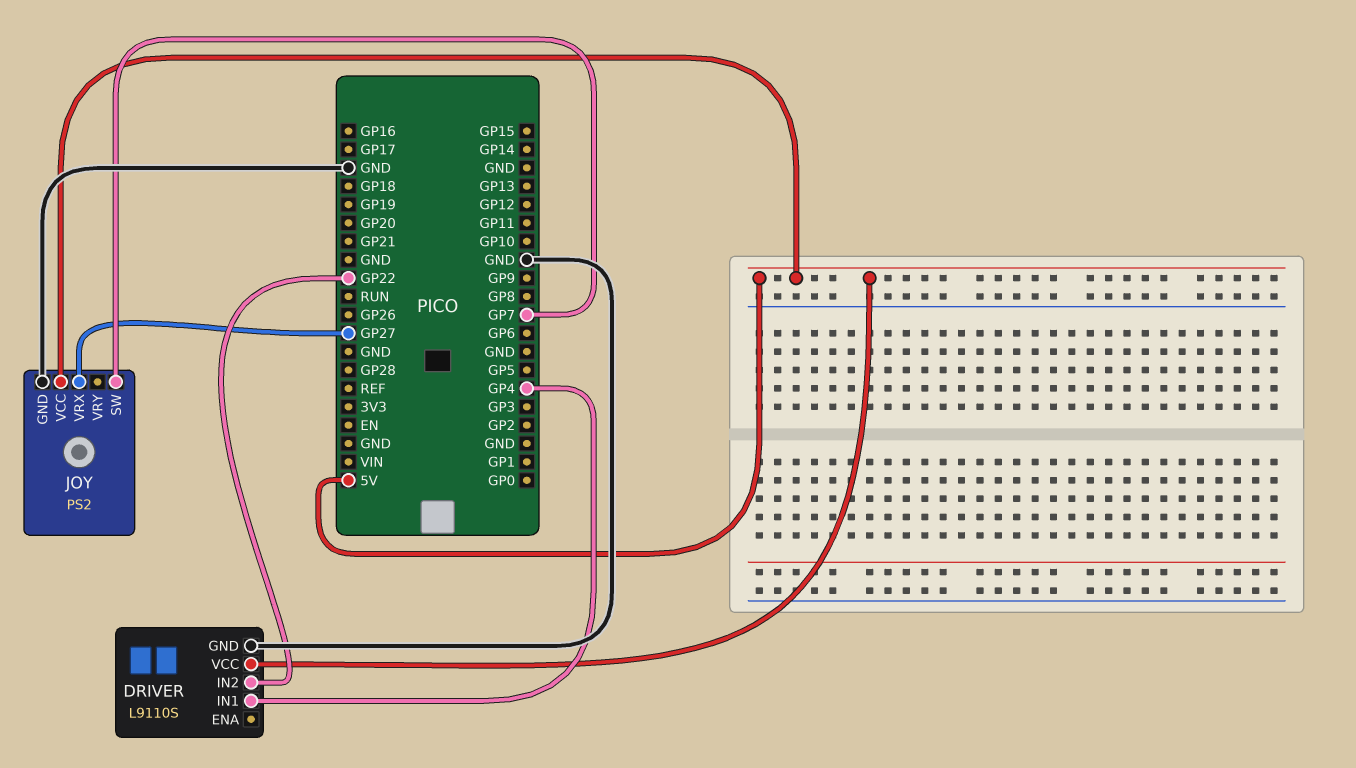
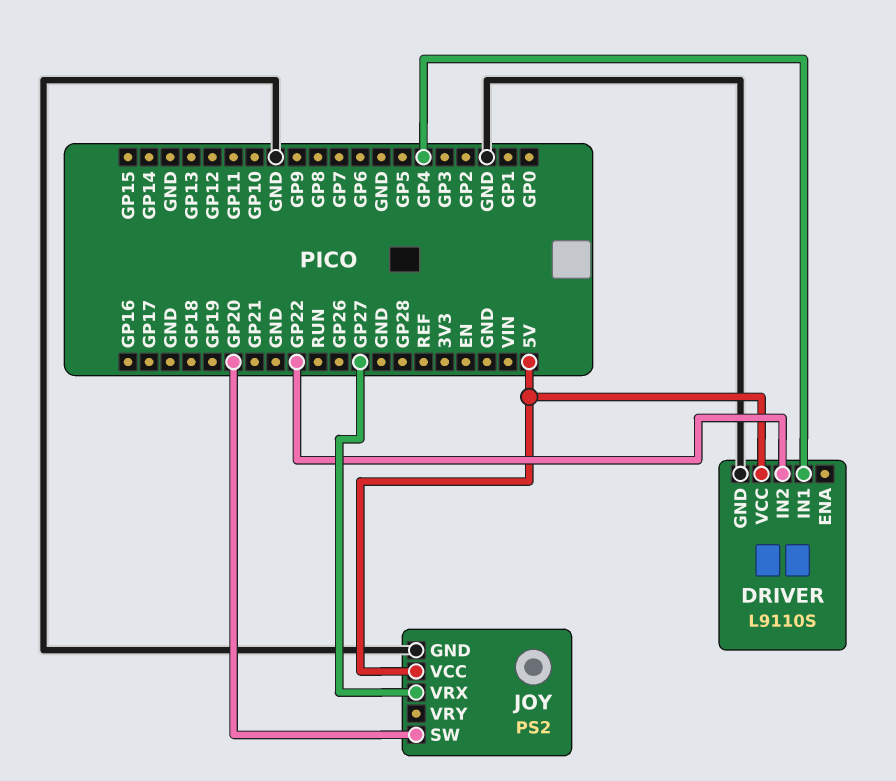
JOY pin SW: GP7 -> GP20

